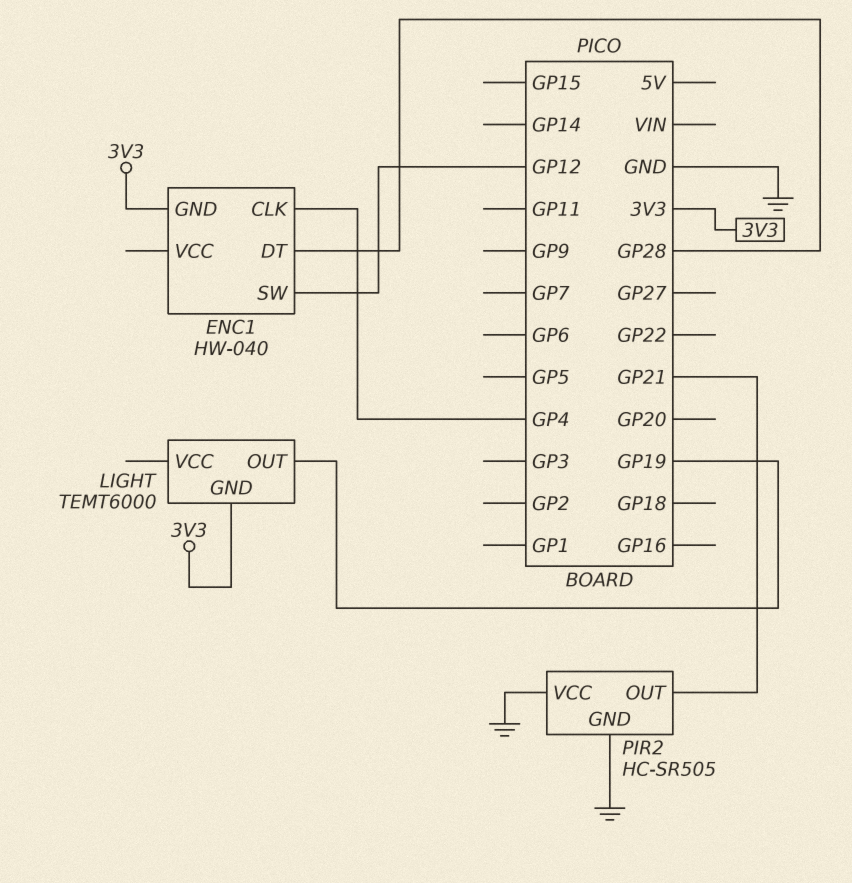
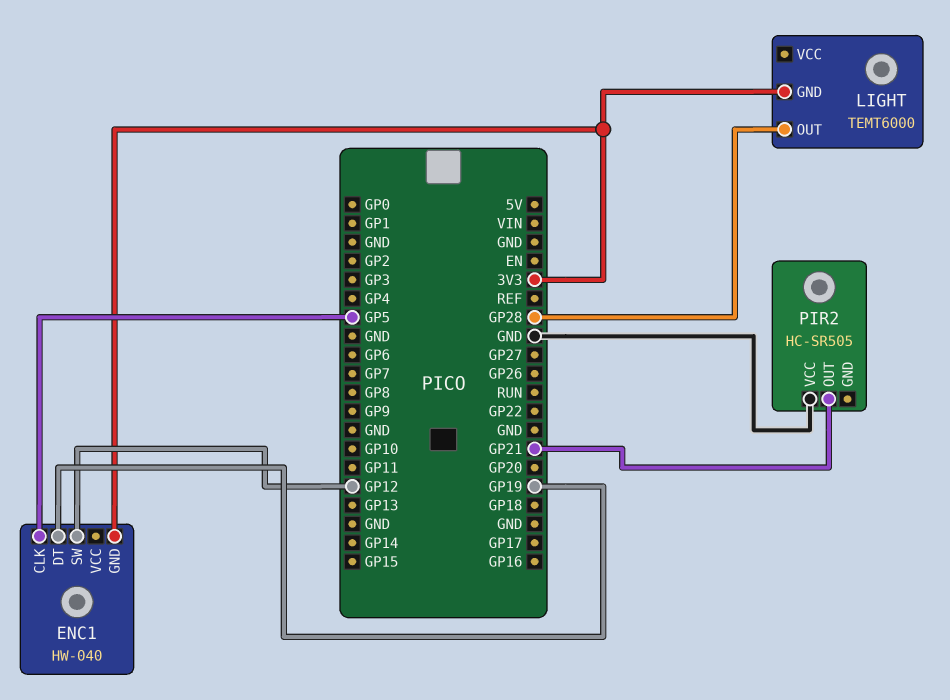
ENC1 pin CLK: GP4 -> GP5
ENC1 pin DT: GP28 -> GP19
LIGHT pin OUT: GP19 -> GP28
PIR2 pin GND: GND -> none

